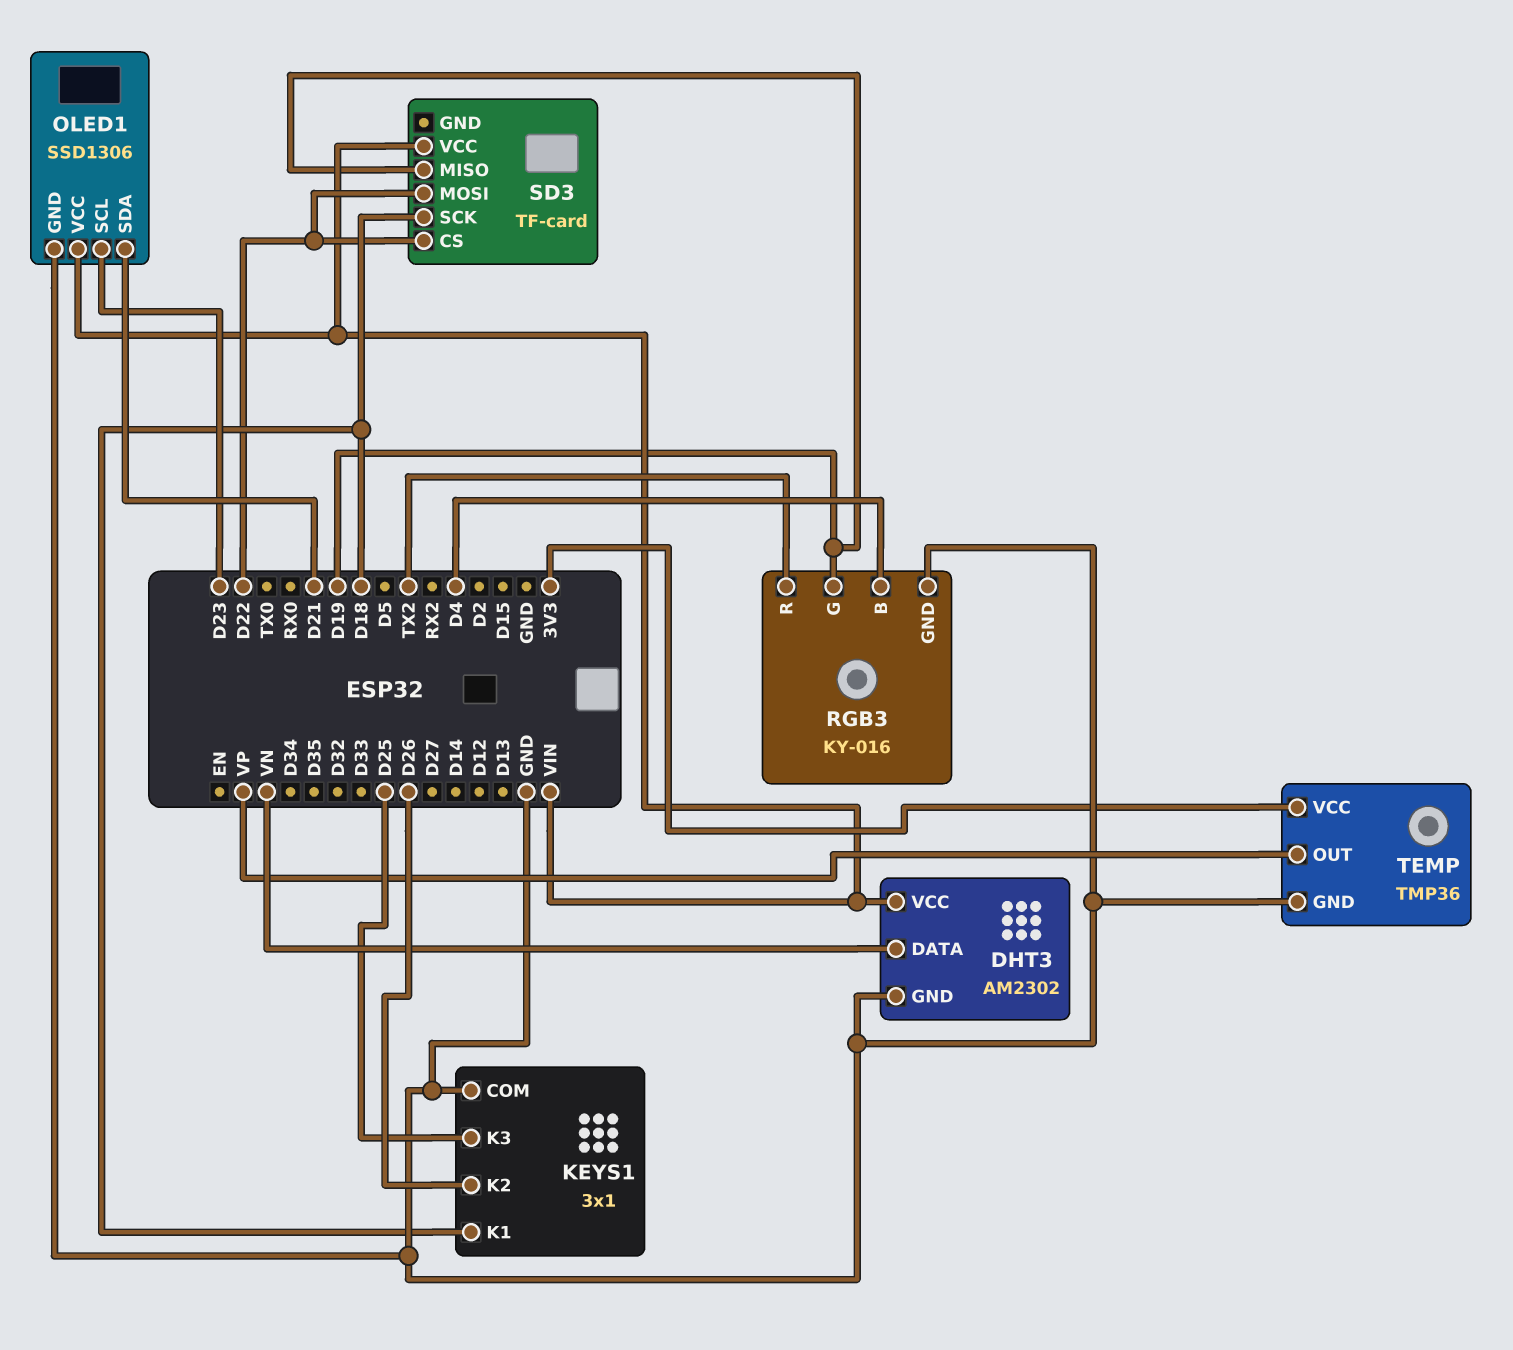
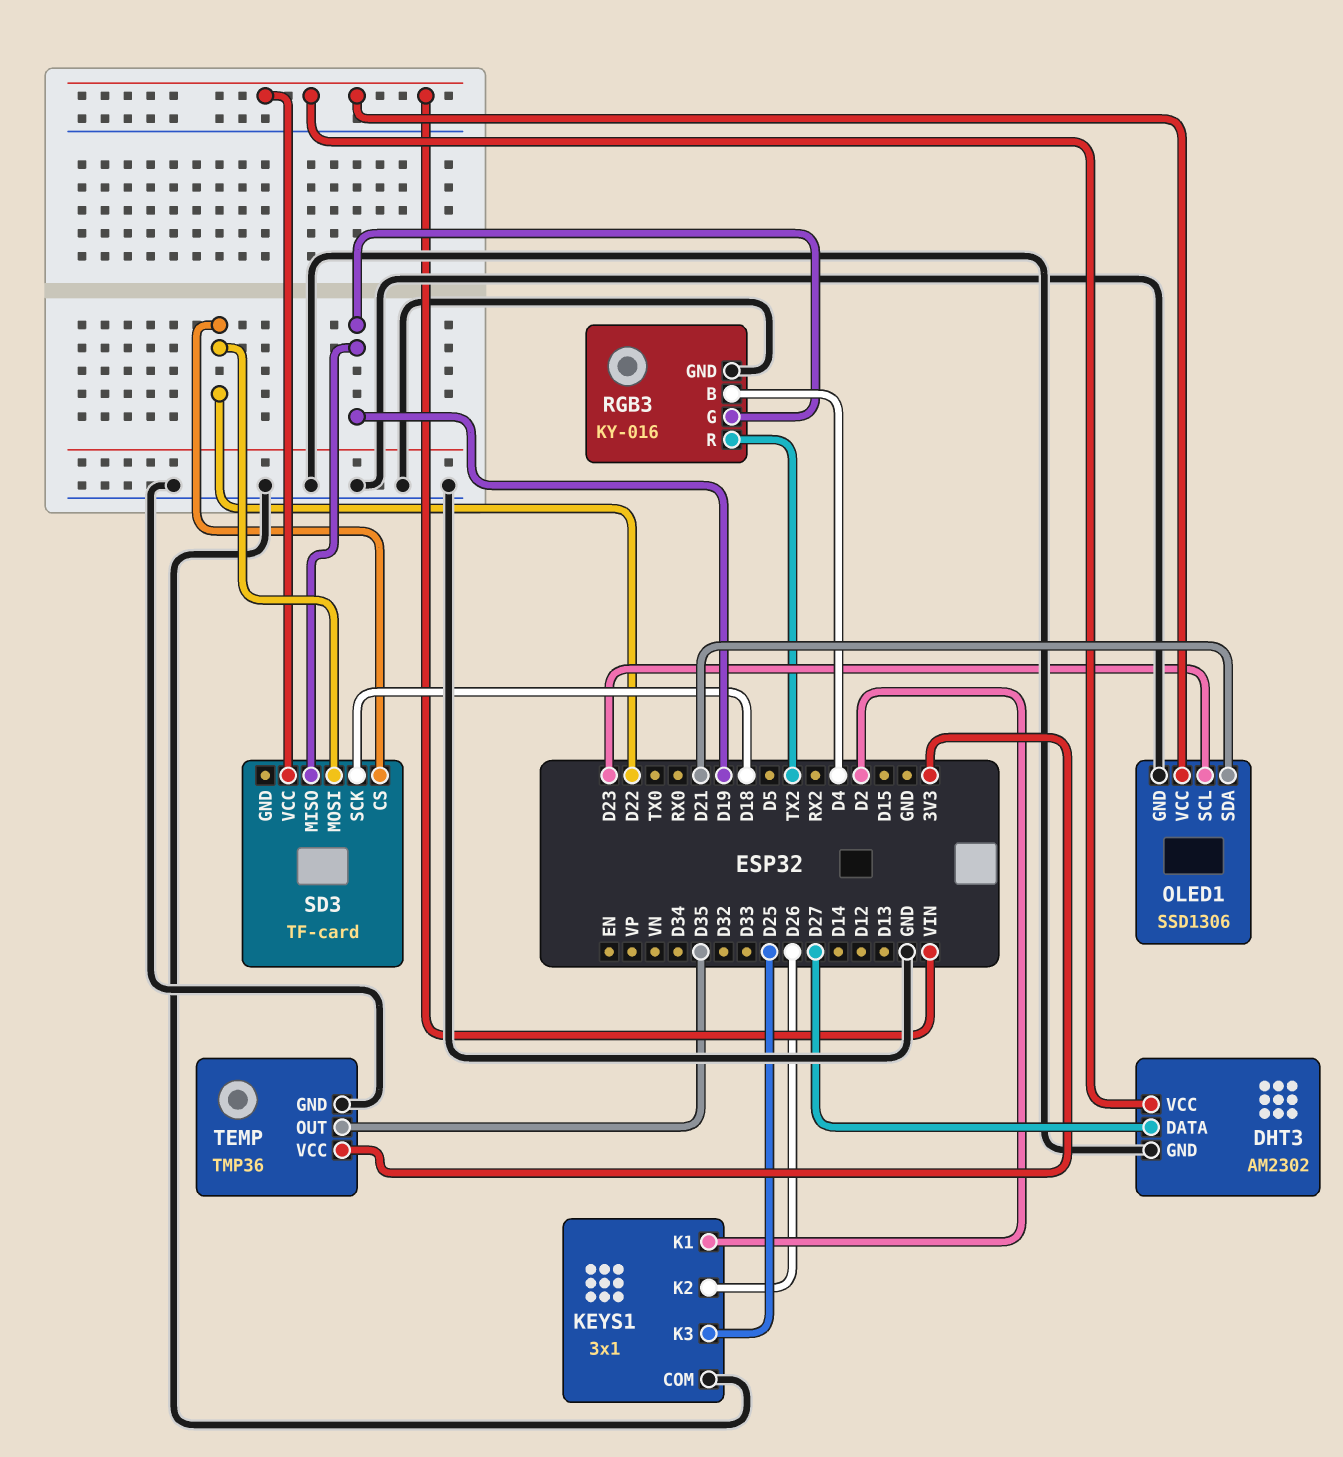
DHT3 pin DATA: VN -> D27
KEYS1 pin K1: D18 -> D2
TEMP pin OUT: VP -> D35

